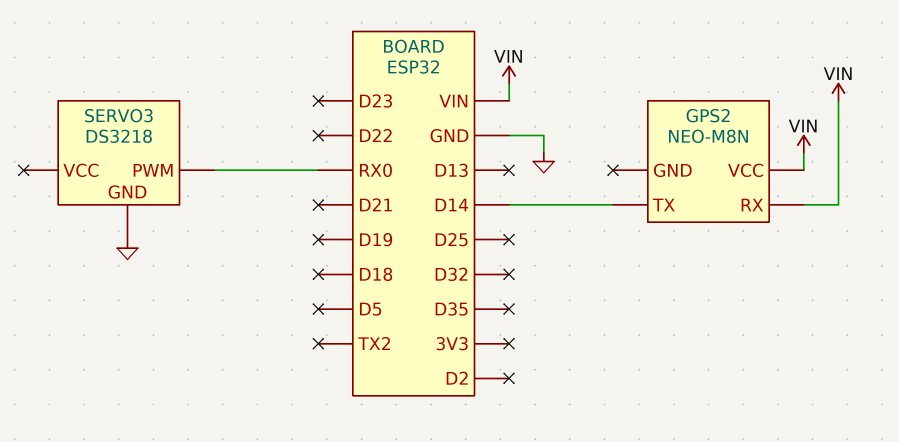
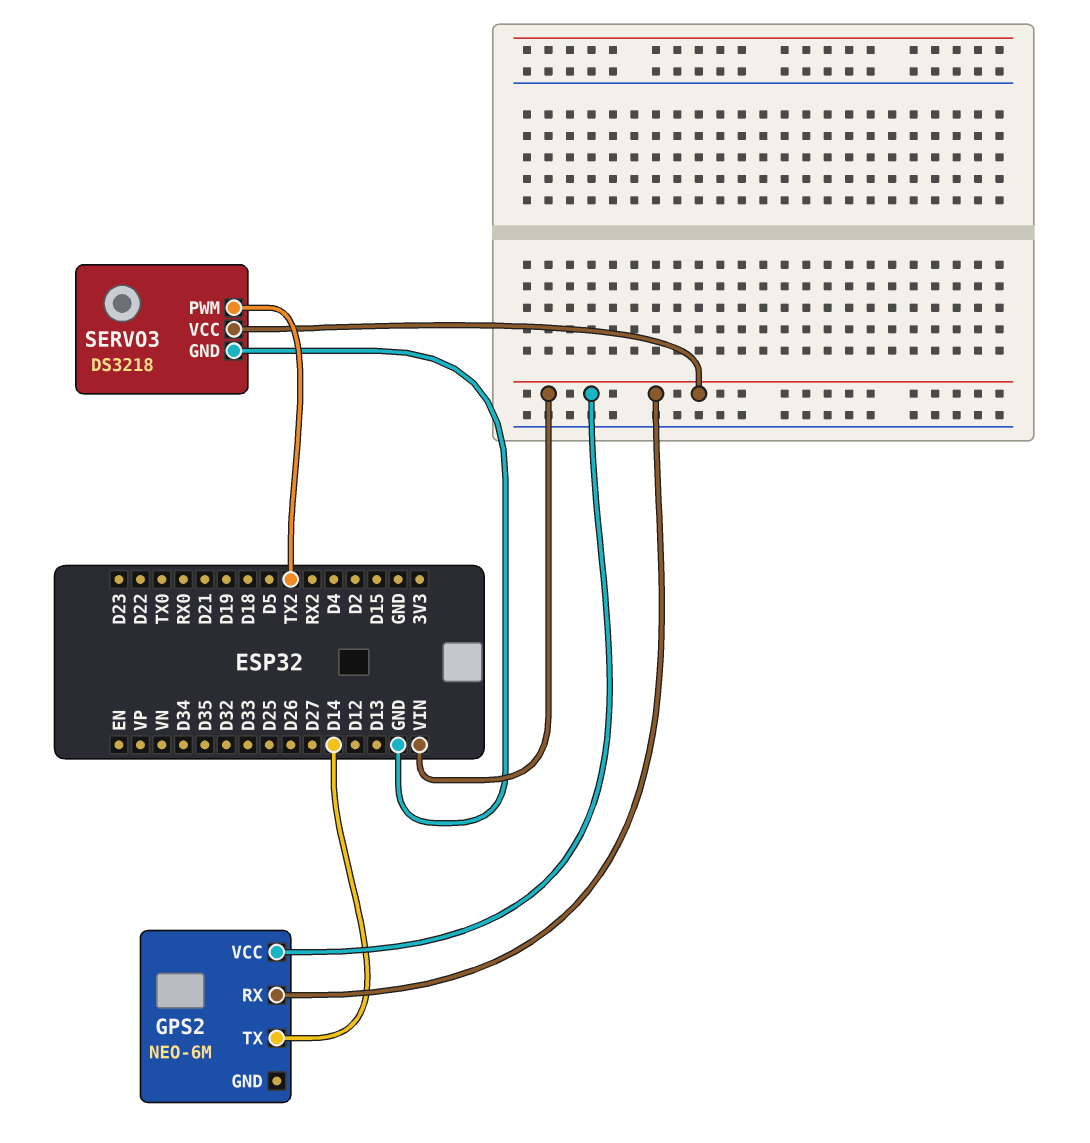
GPS2: NEO-M8N -> NEO-6M
SERVO3 pin PWM: RX0 -> TX2
SERVO3 pin VCC: none -> VIN

